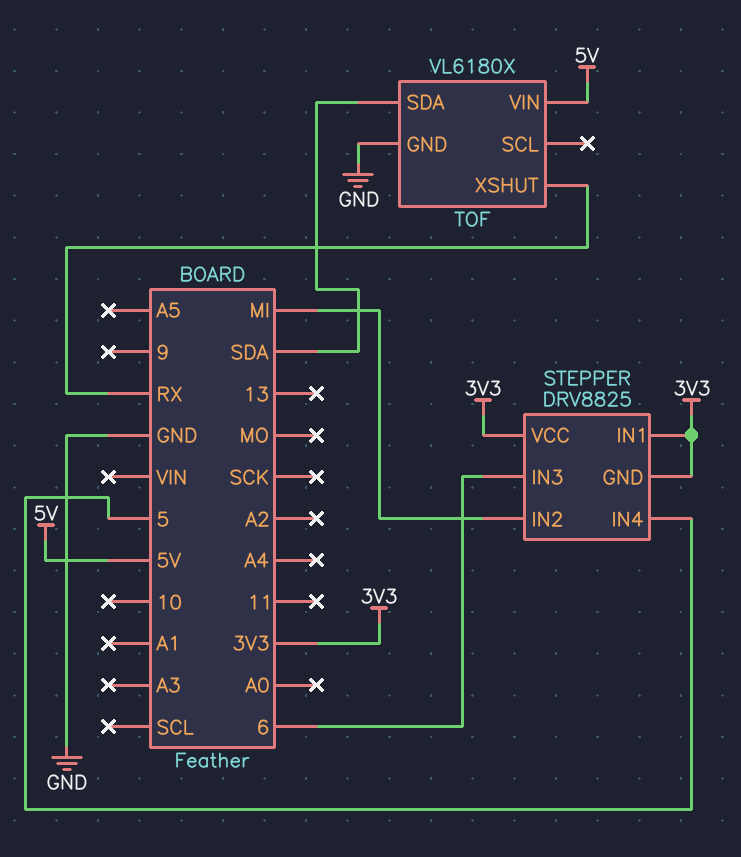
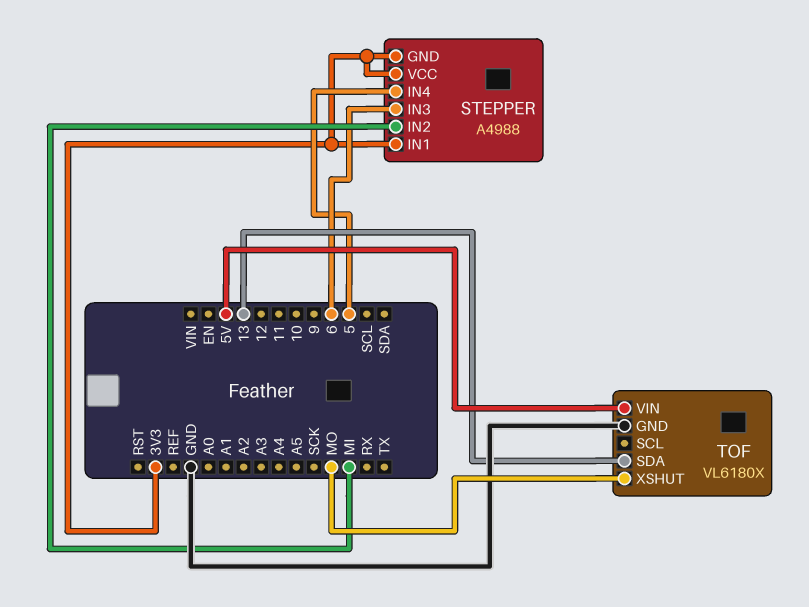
STEPPER: DRV8825 -> A4988
TOF pin SDA: SDA -> 13
TOF pin XSHUT: RX -> MO

